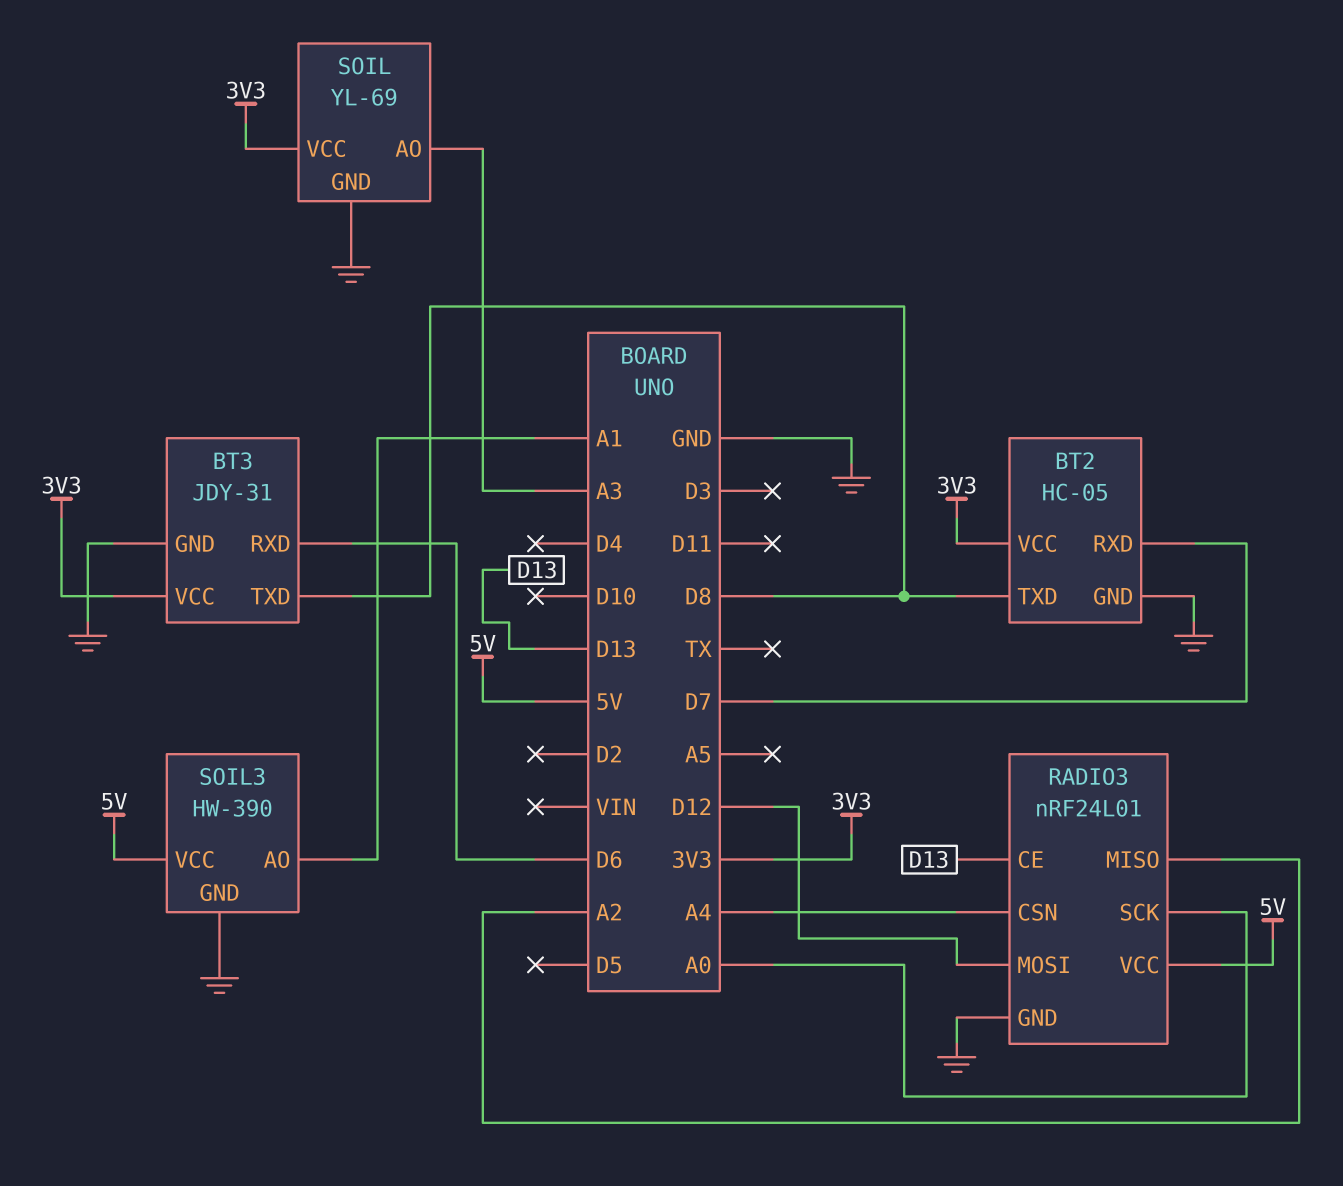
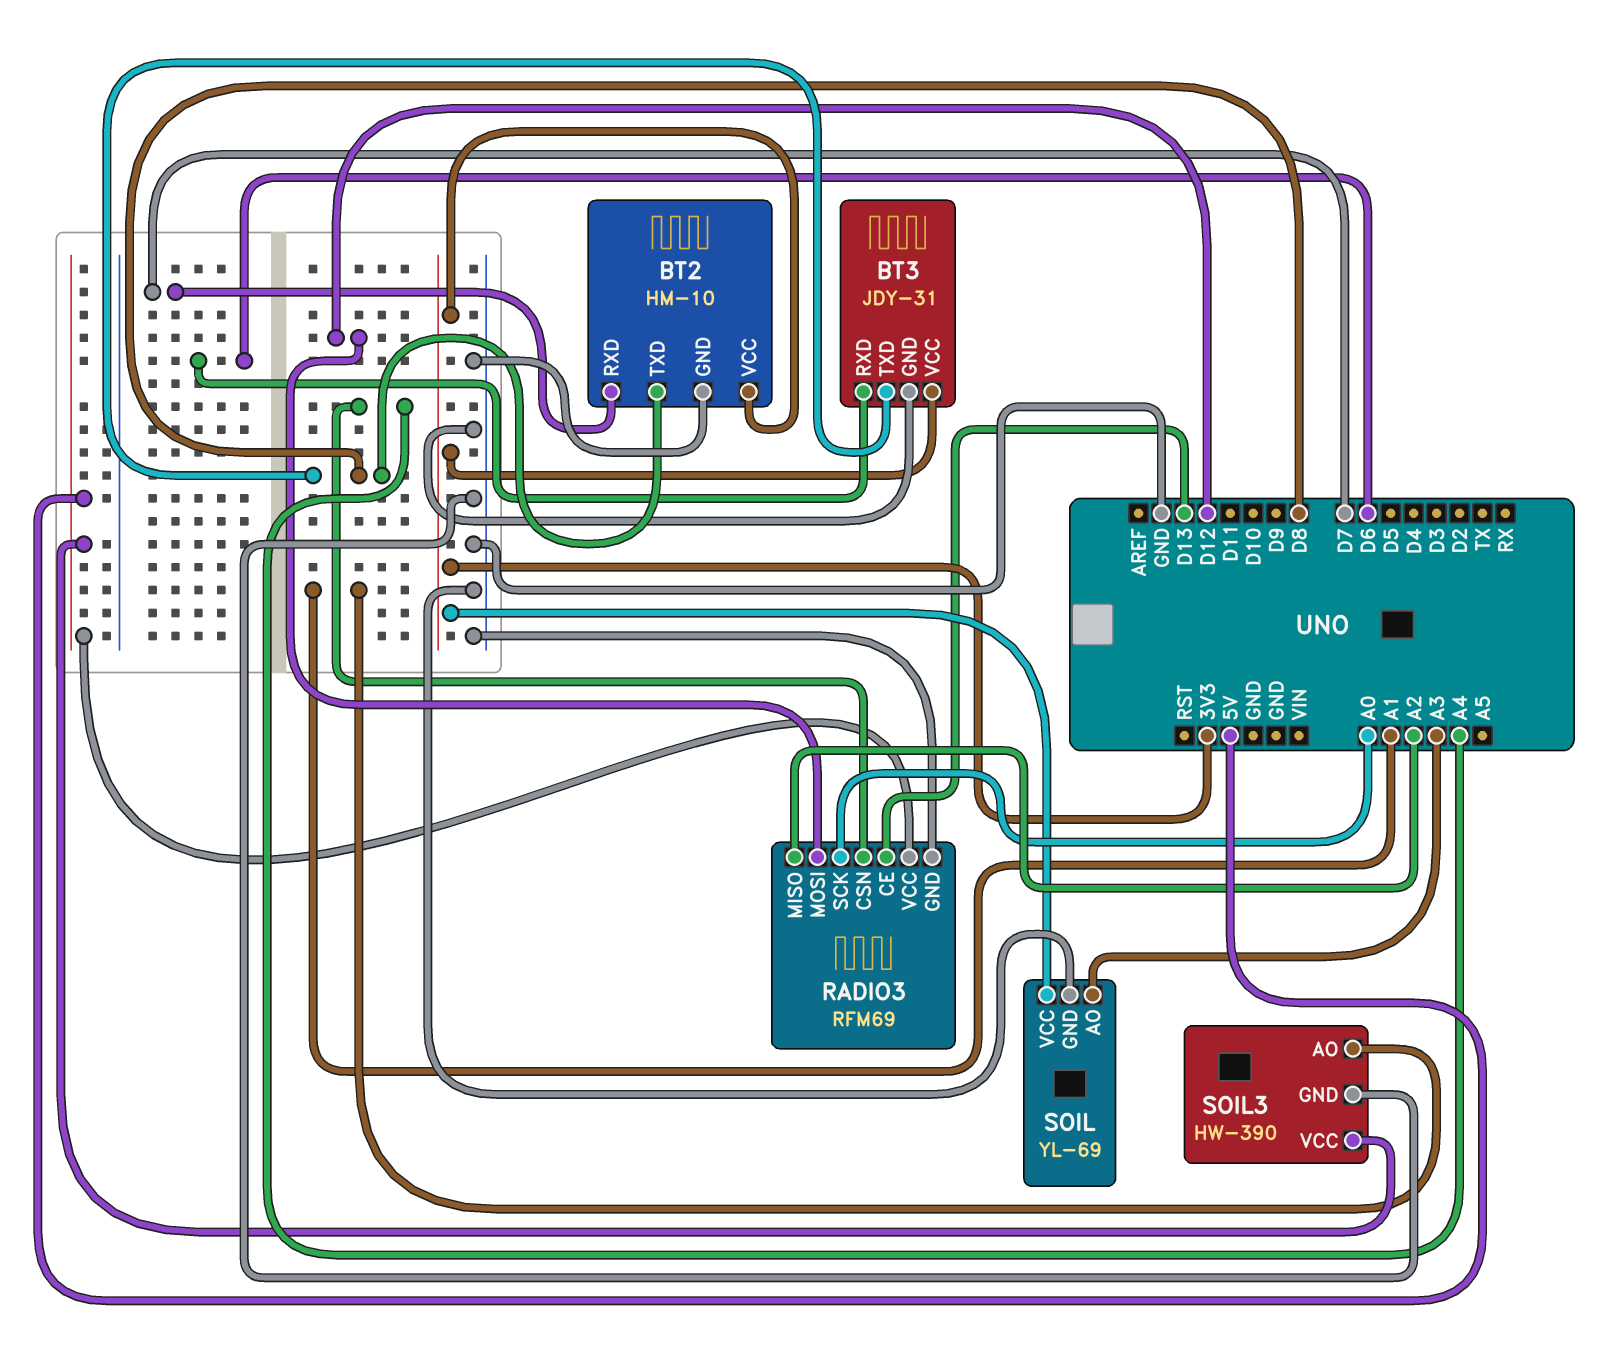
BT2: HC-05 -> HM-10
RADIO3: nRF24L01 -> RFM69

